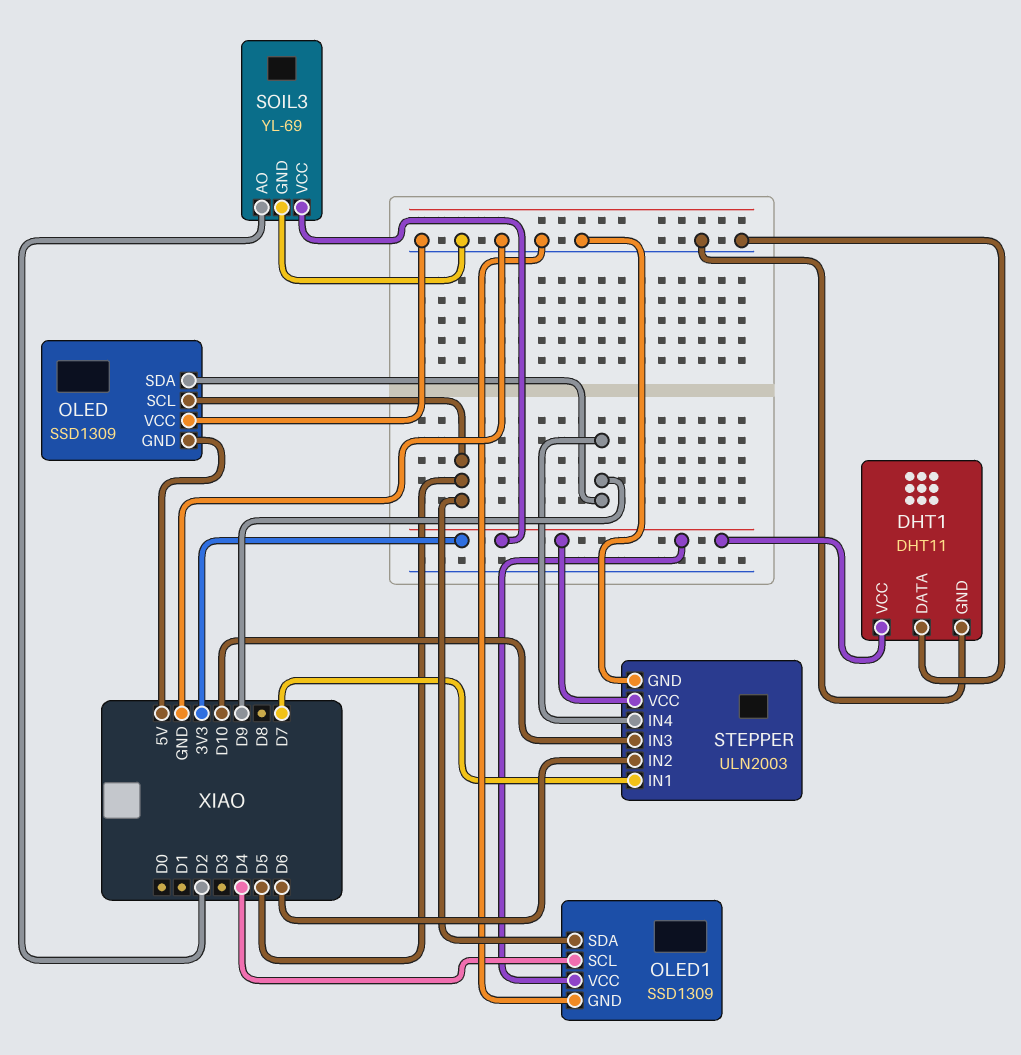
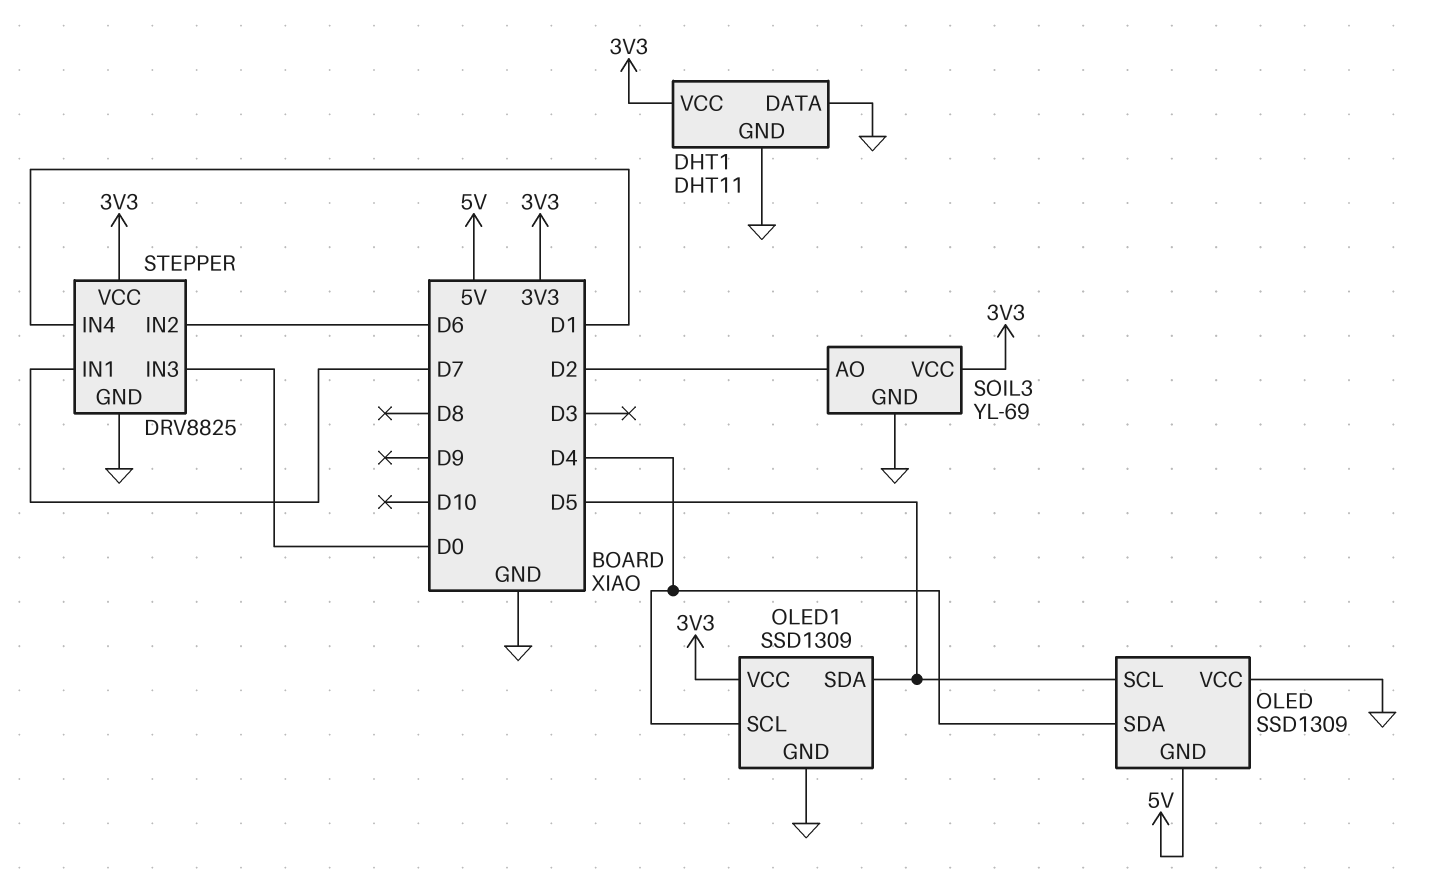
OLED pin SDA: D9 -> D4
STEPPER: ULN2003 -> DRV8825
STEPPER pin IN3: D10 -> D0
STEPPER pin IN4: D9 -> D1

